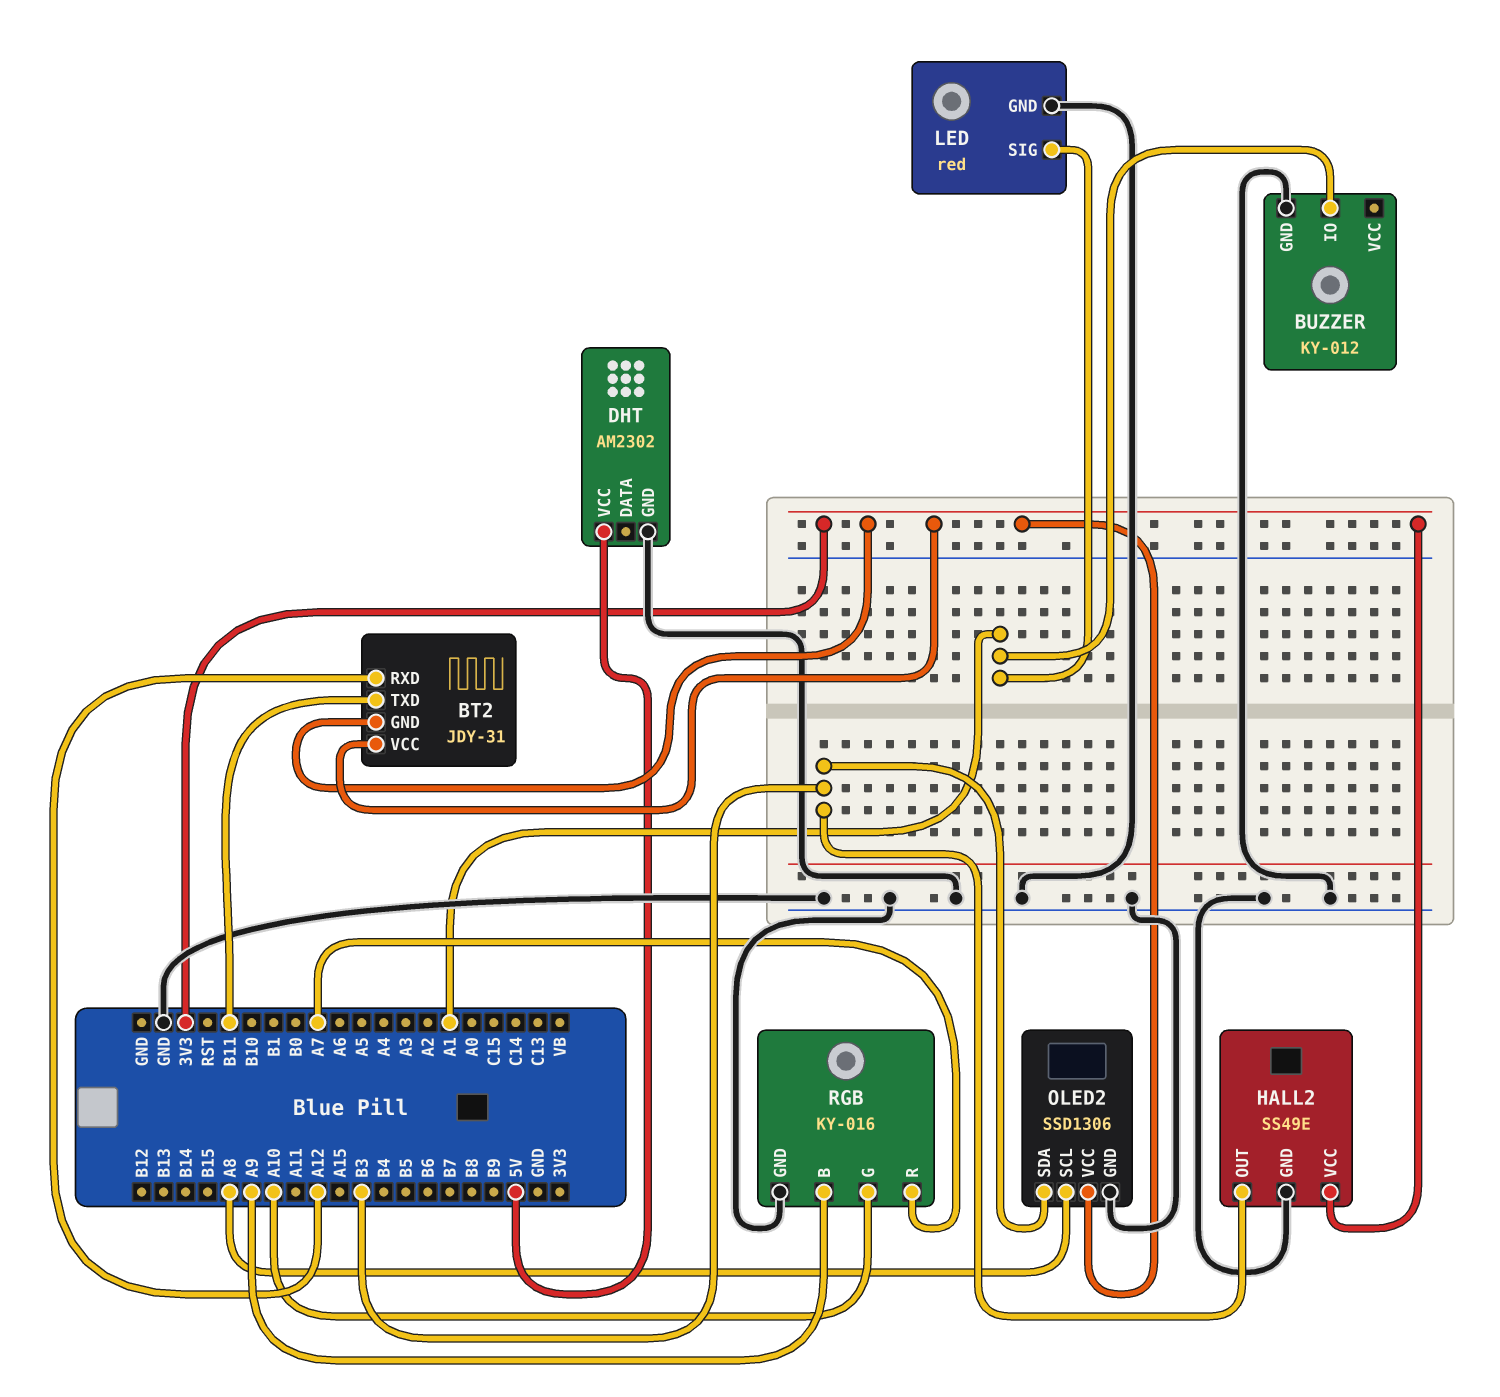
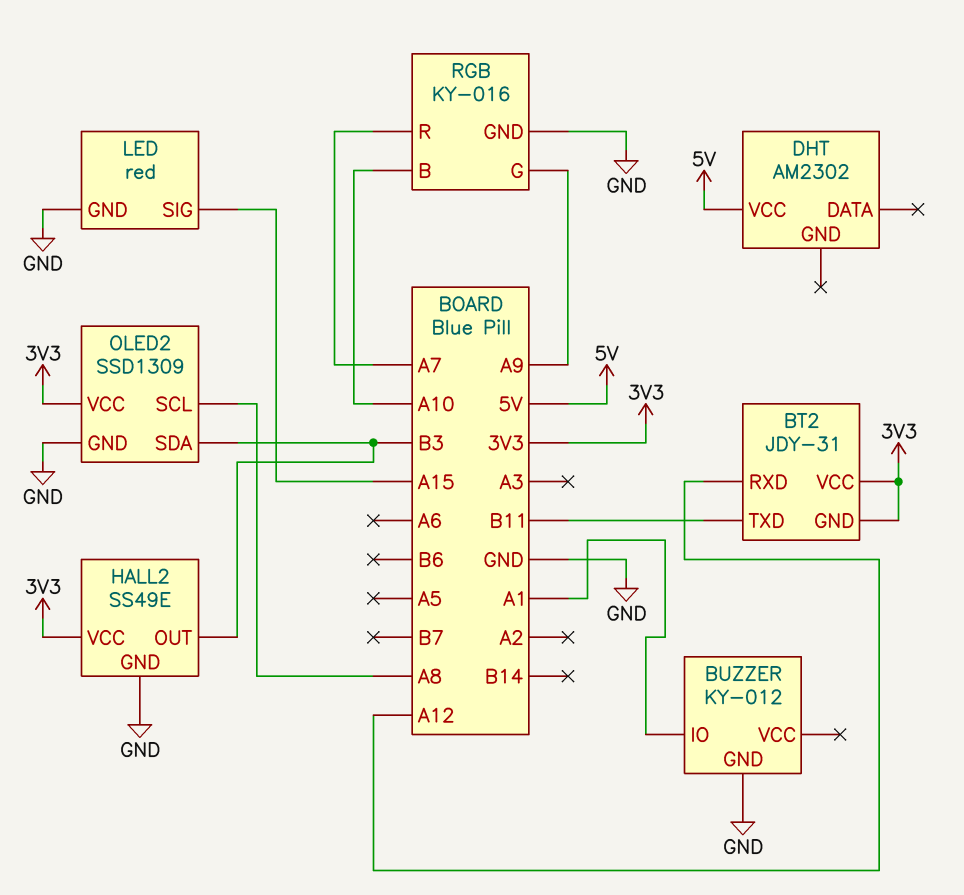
DHT pin GND: GND -> none
LED pin SIG: A1 -> A15
OLED2: SSD1306 -> SSD1309
RGB pin B: A9 -> A10
RGB pin G: A10 -> A9

